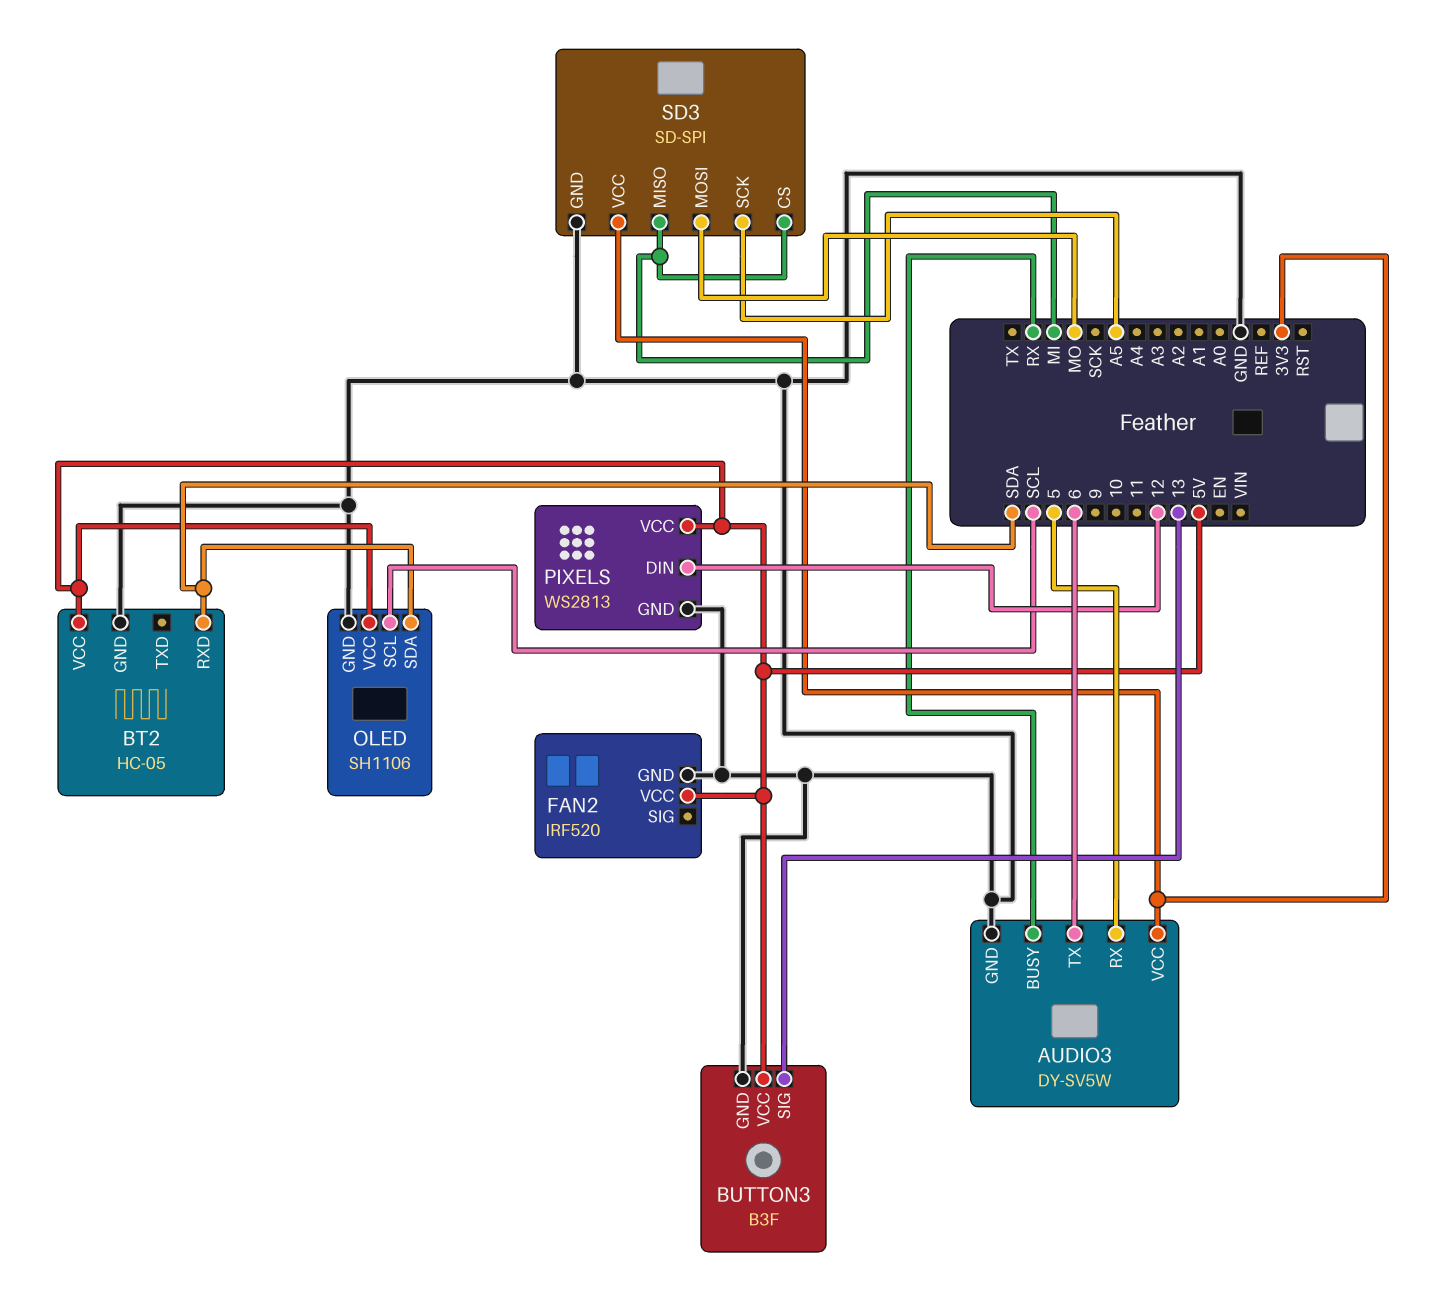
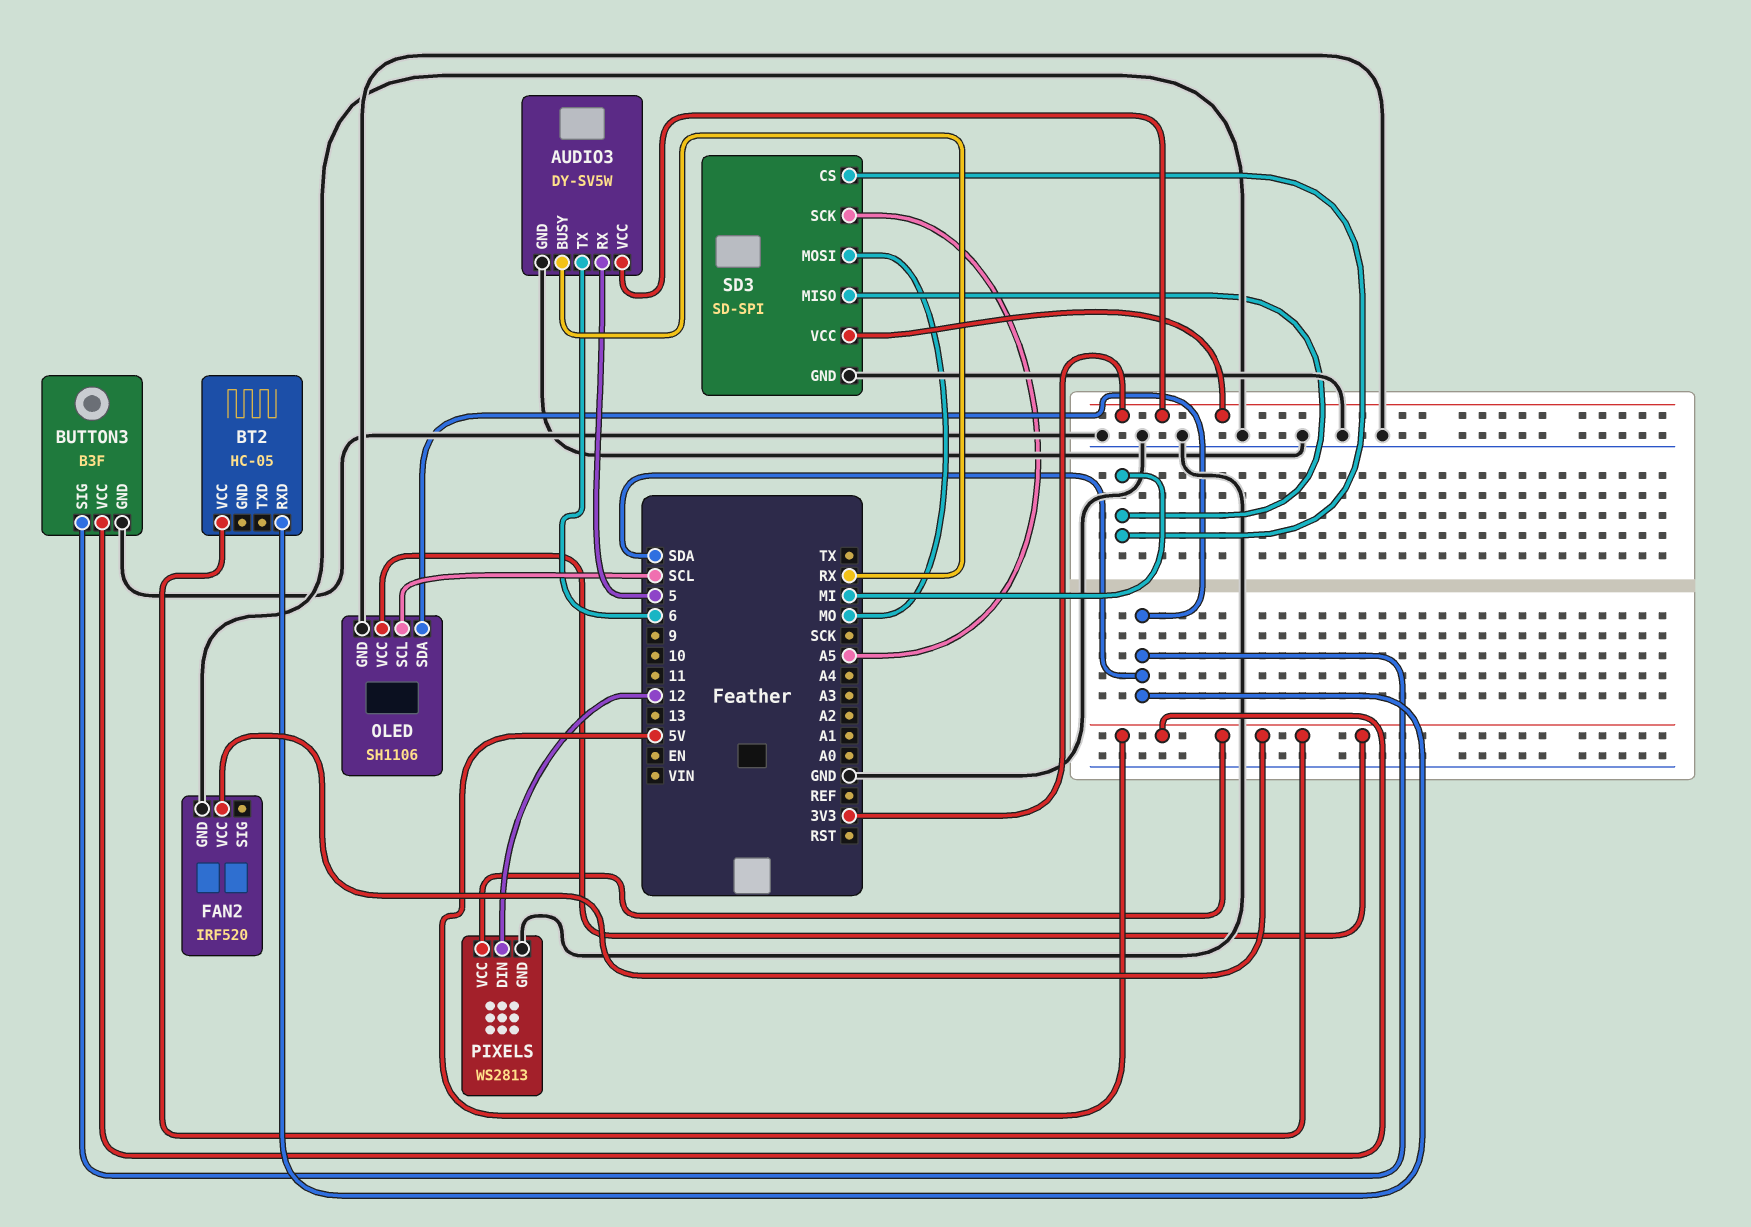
BT2 pin GND: GND -> none
BUTTON3 pin SIG: 13 -> SDA

